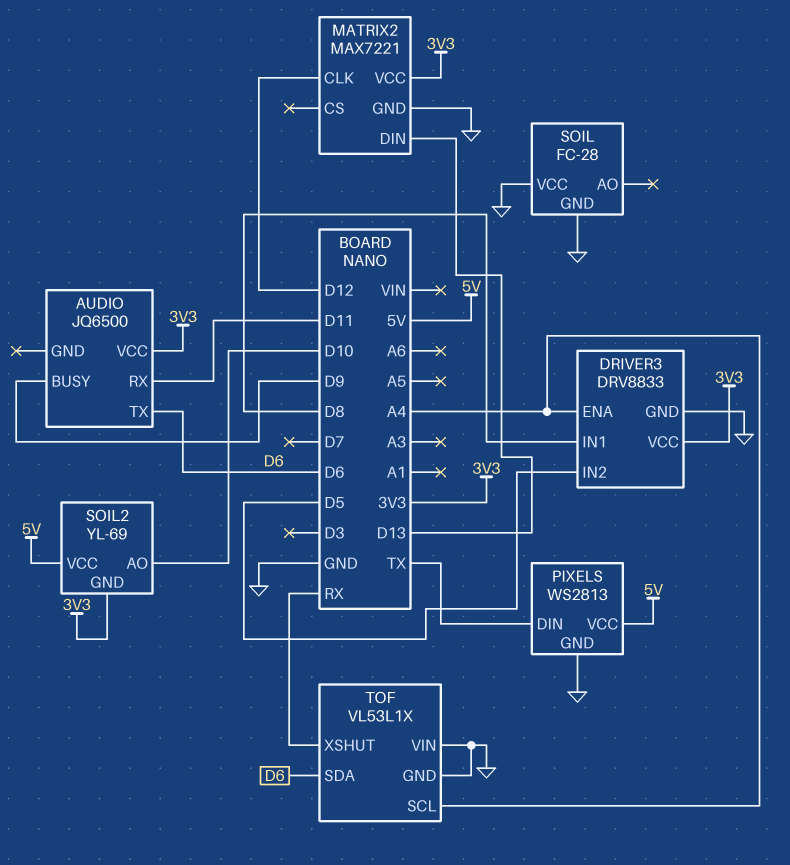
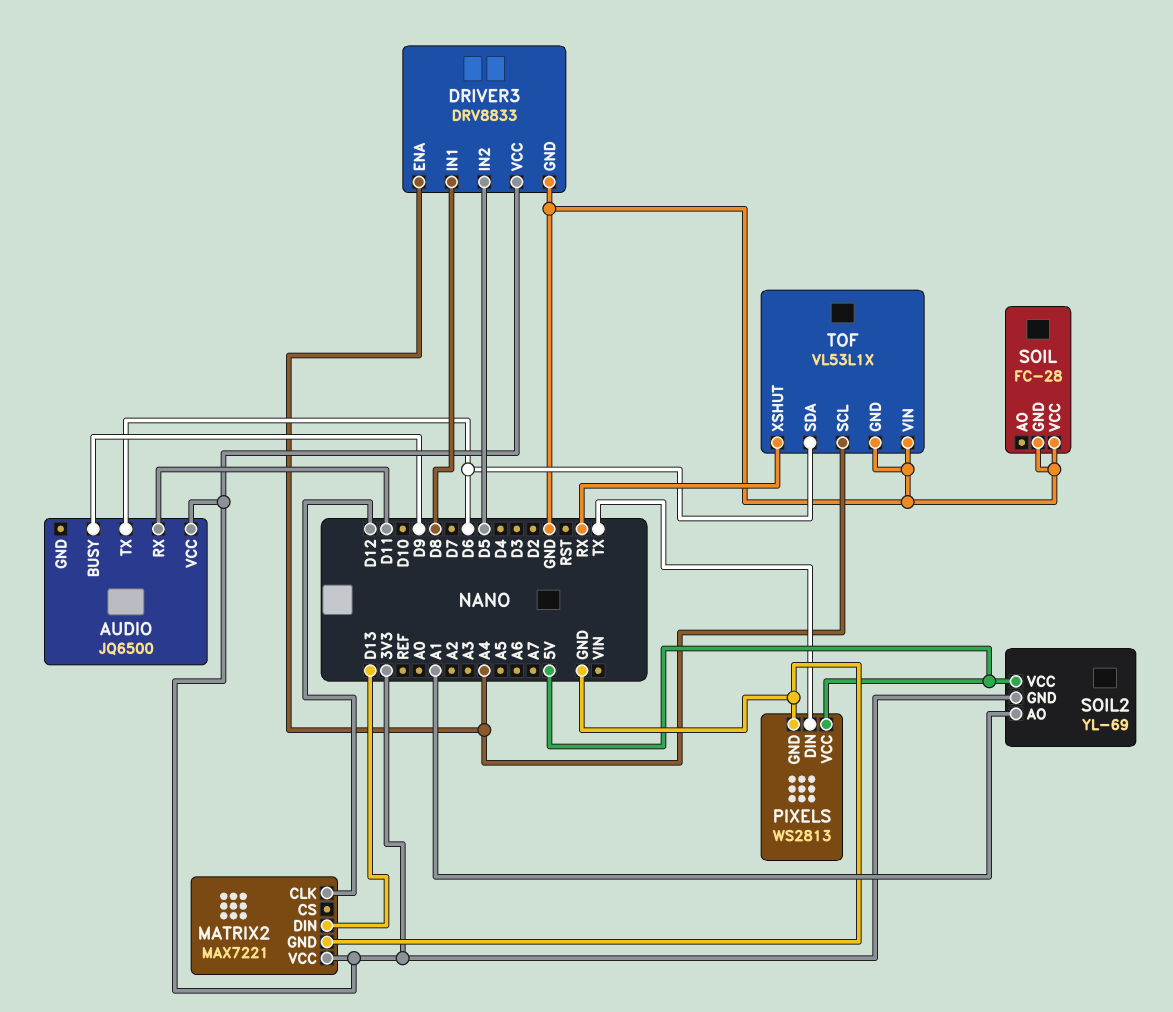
SOIL2 pin AO: D10 -> A1

